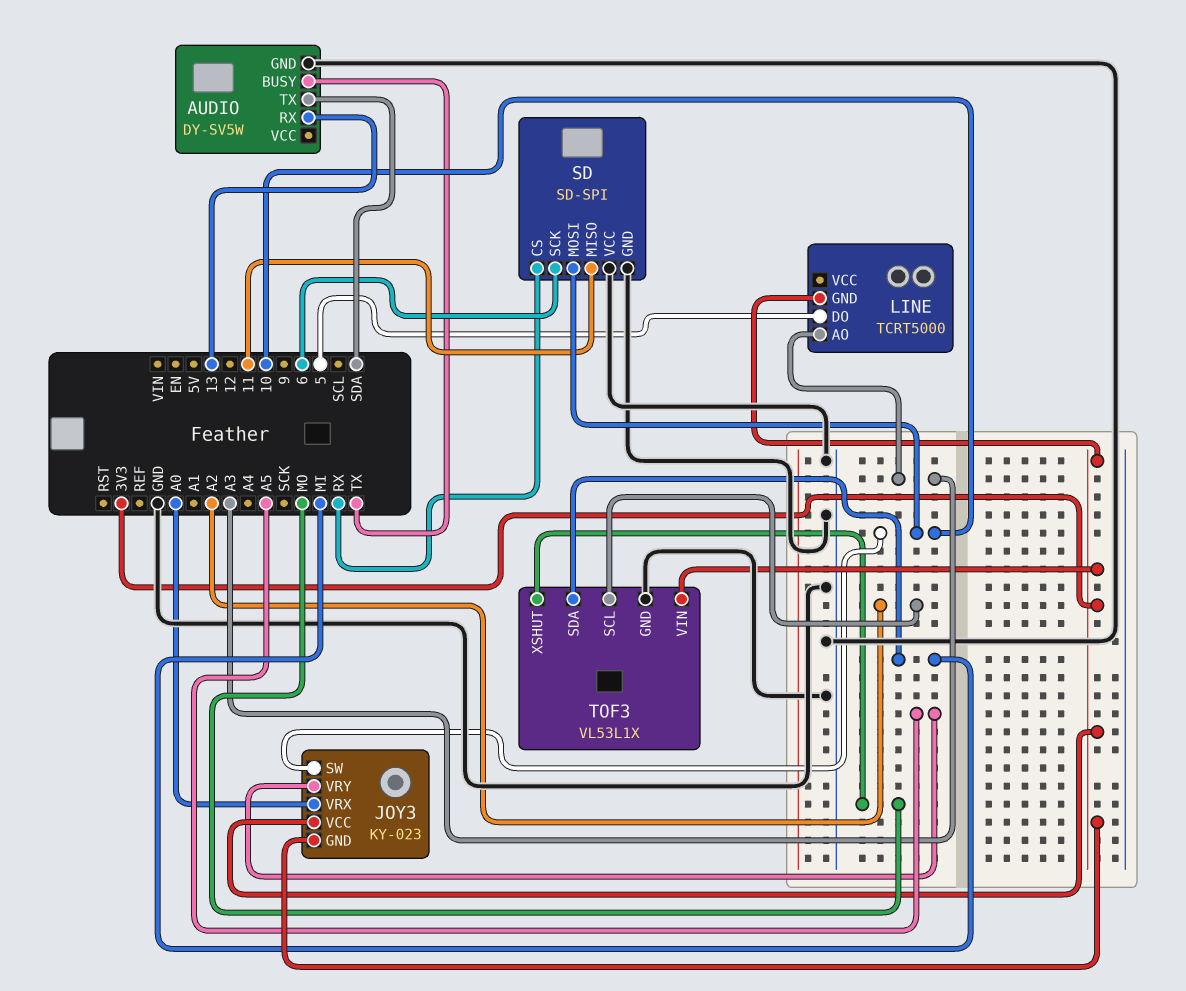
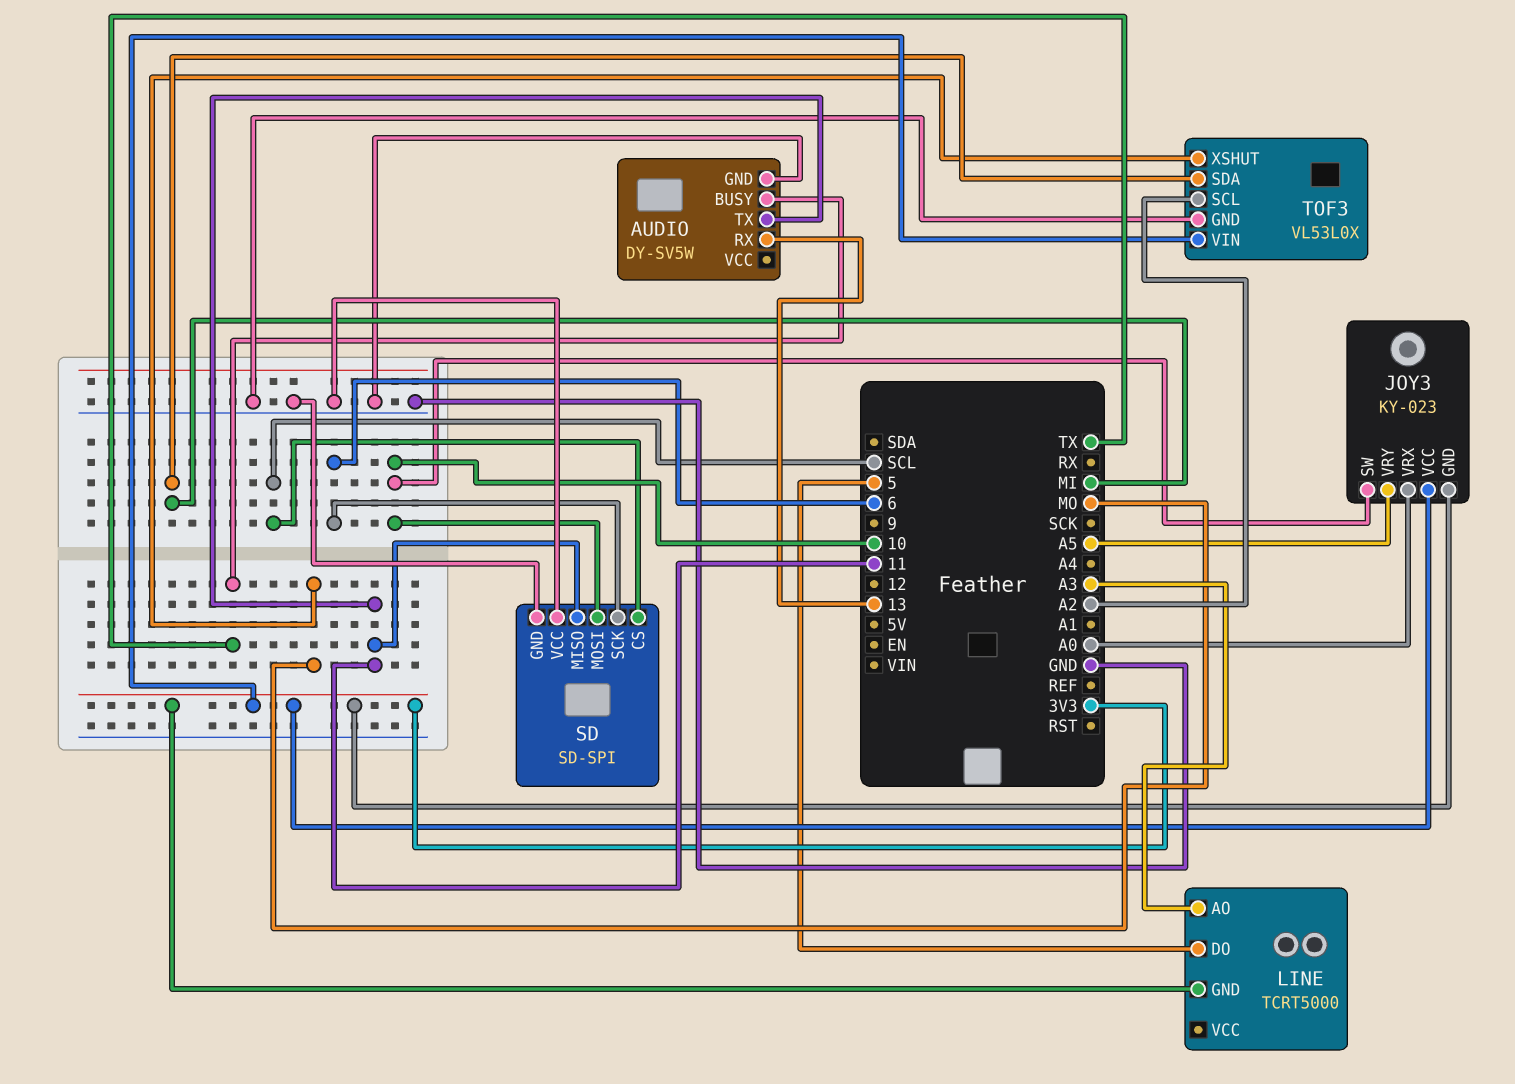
AUDIO pin TX: SDA -> 11
SD pin CS: RX -> SCL
TOF3: VL53L1X -> VL53L0X

